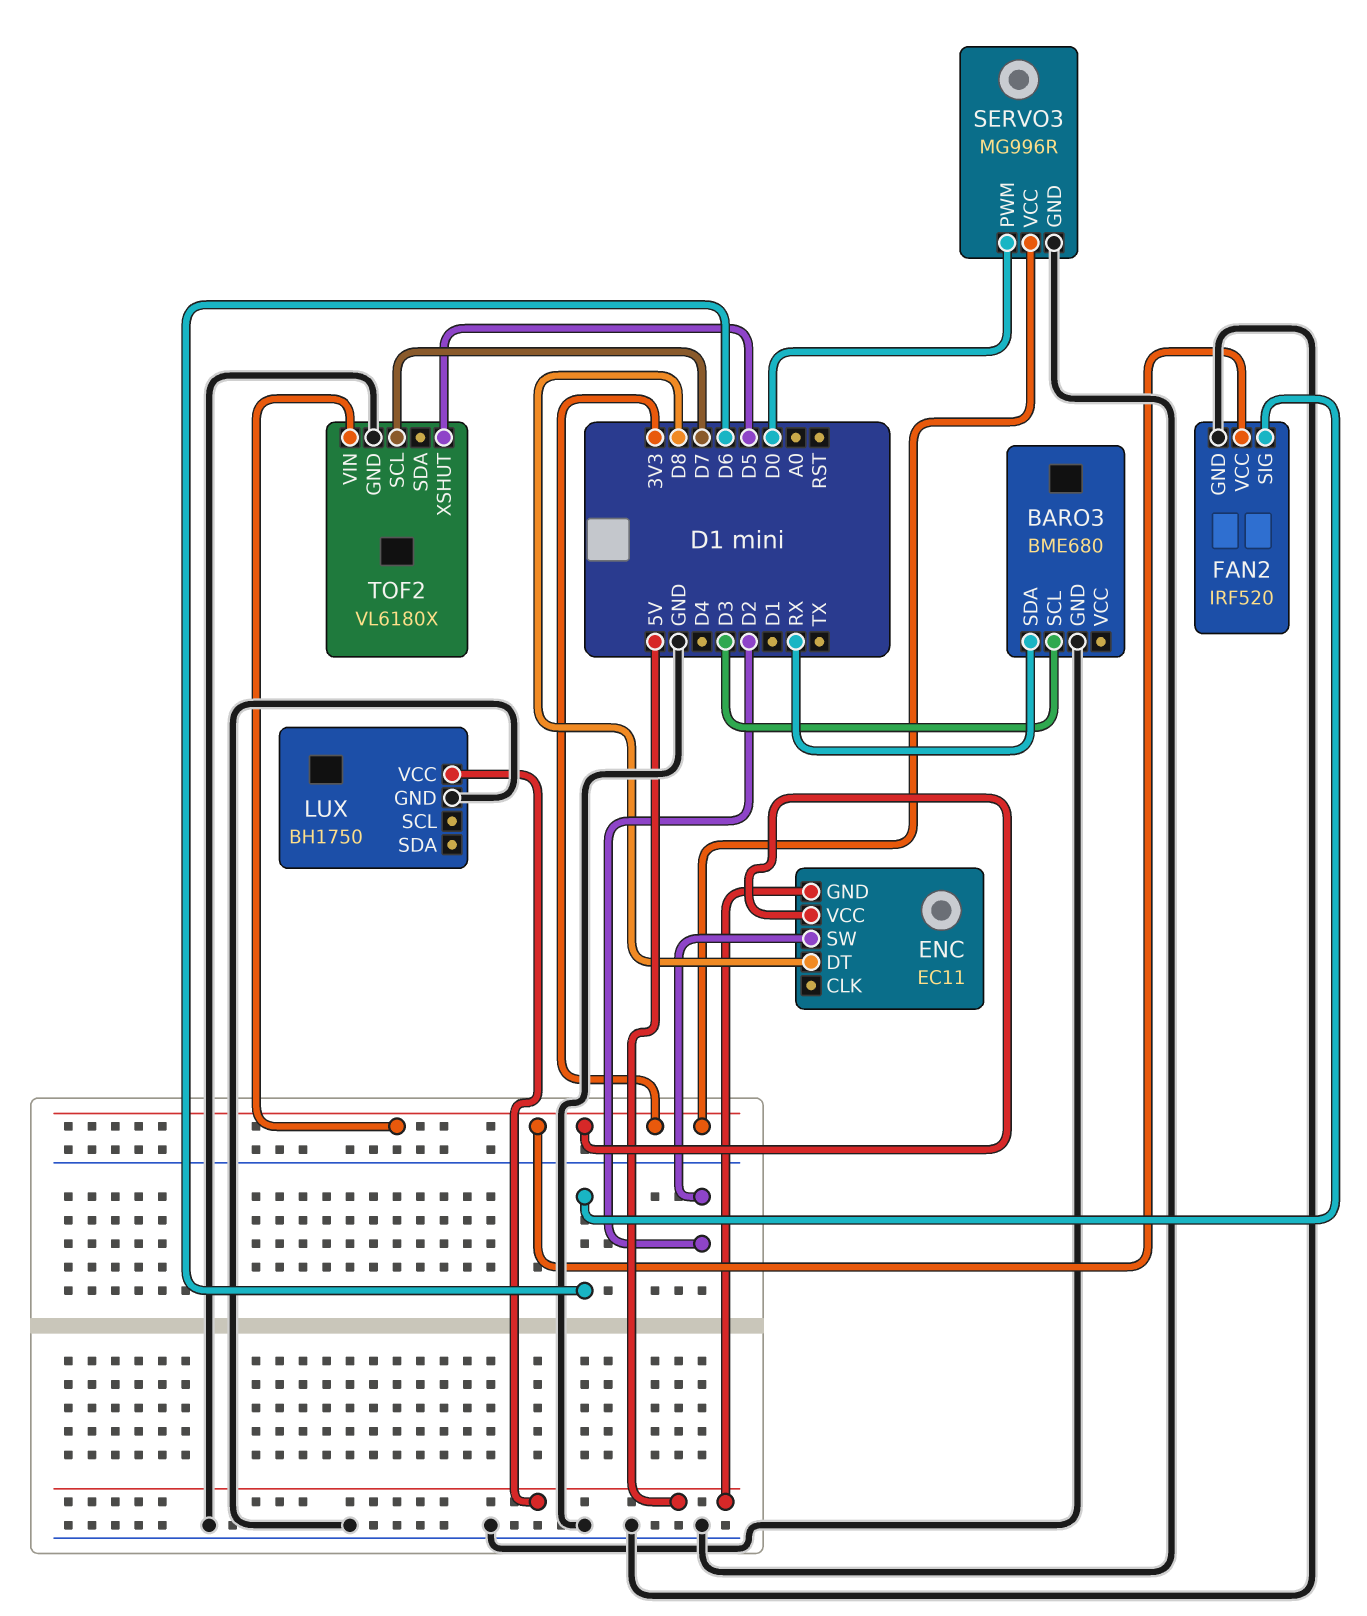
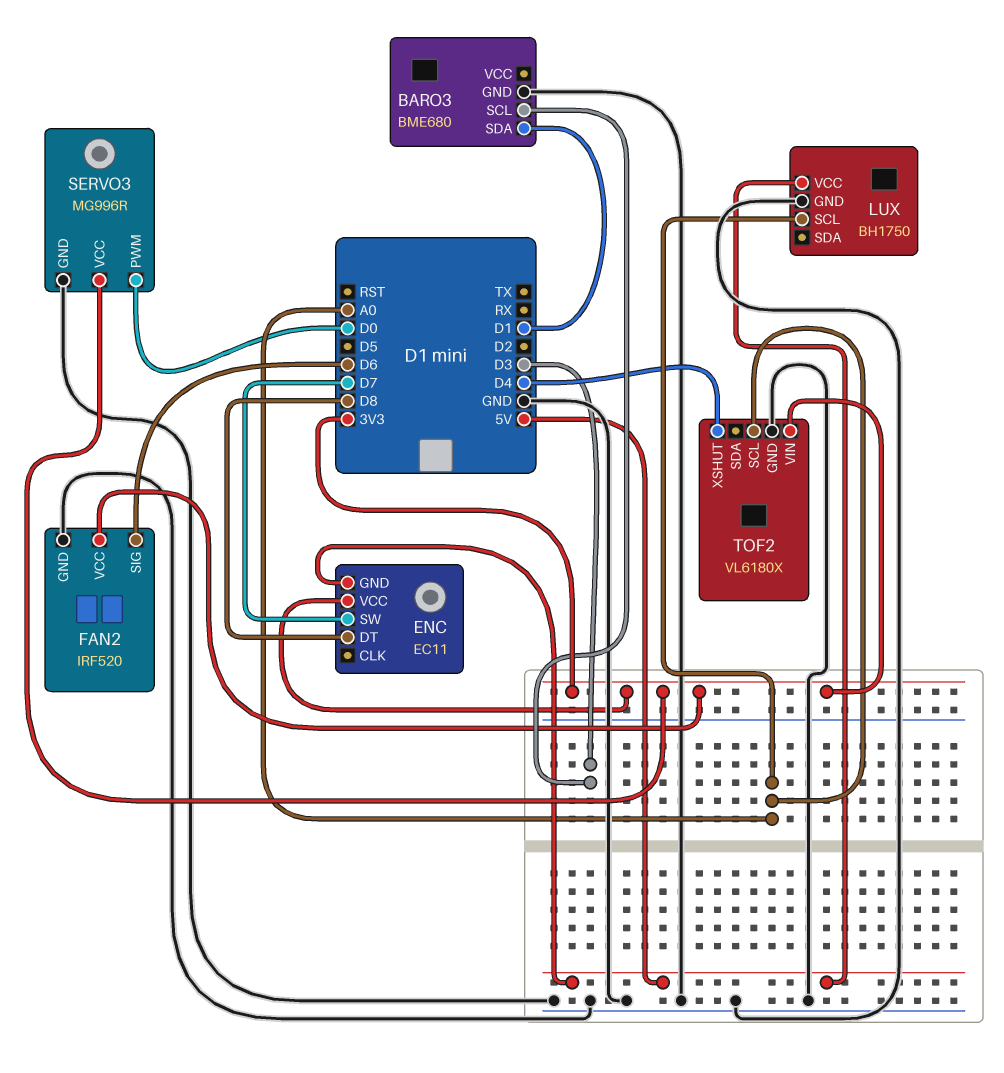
BARO3 pin SDA: RX -> D1
ENC pin SW: D2 -> D7
LUX pin SCL: none -> A0
TOF2 pin SCL: D7 -> A0
TOF2 pin XSHUT: D5 -> D4

